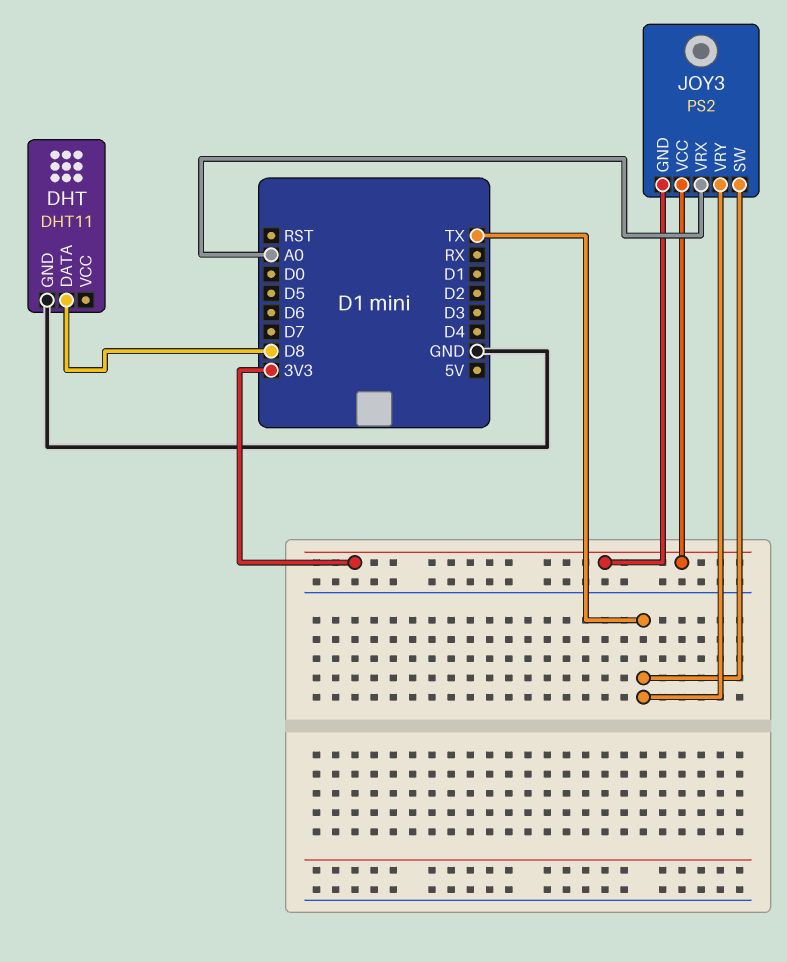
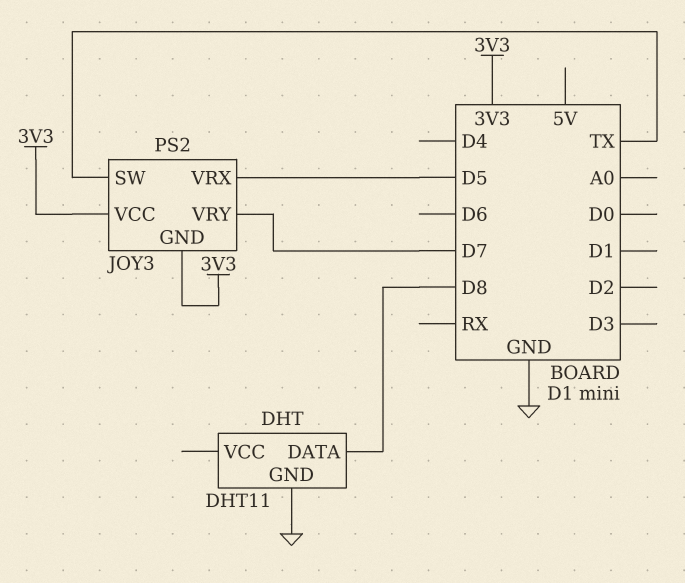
JOY3 pin VRX: A0 -> D5
JOY3 pin VRY: TX -> D7

